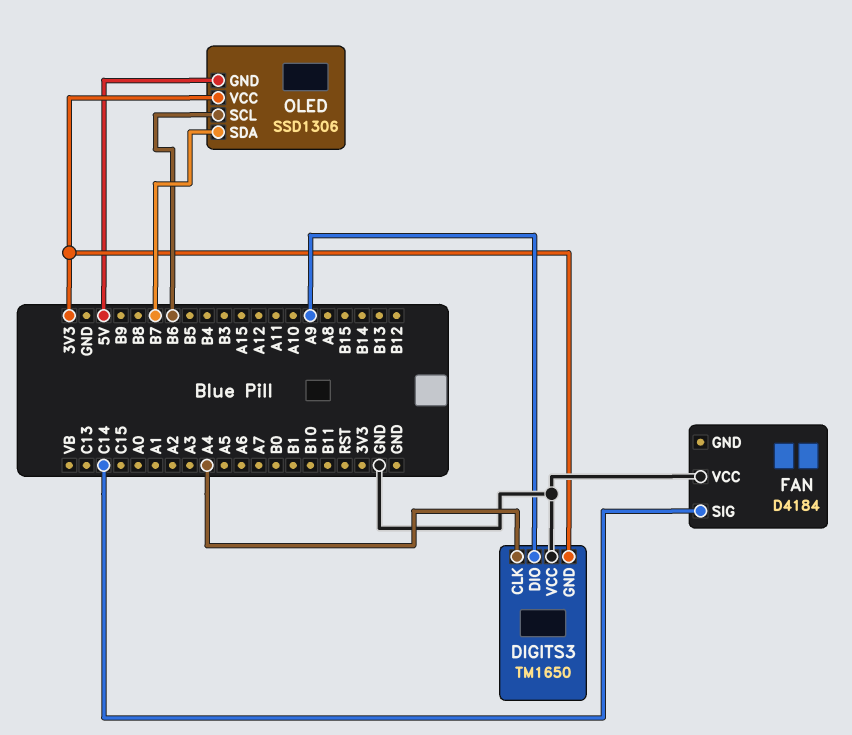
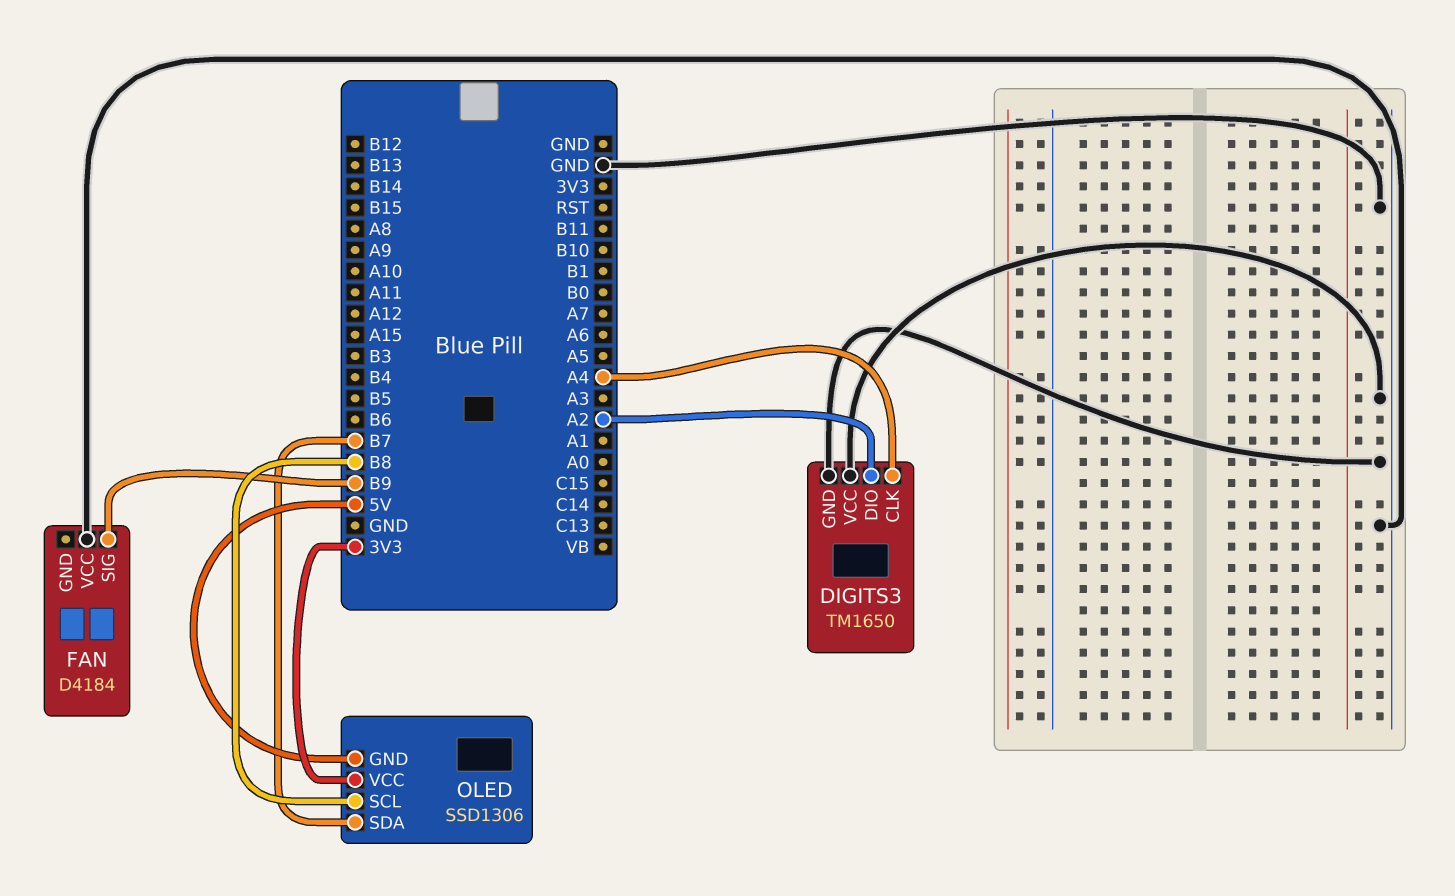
DIGITS3 pin DIO: A9 -> A2
DIGITS3 pin GND: 3V3 -> GND
FAN pin SIG: C14 -> B9
OLED pin SCL: B6 -> B8

